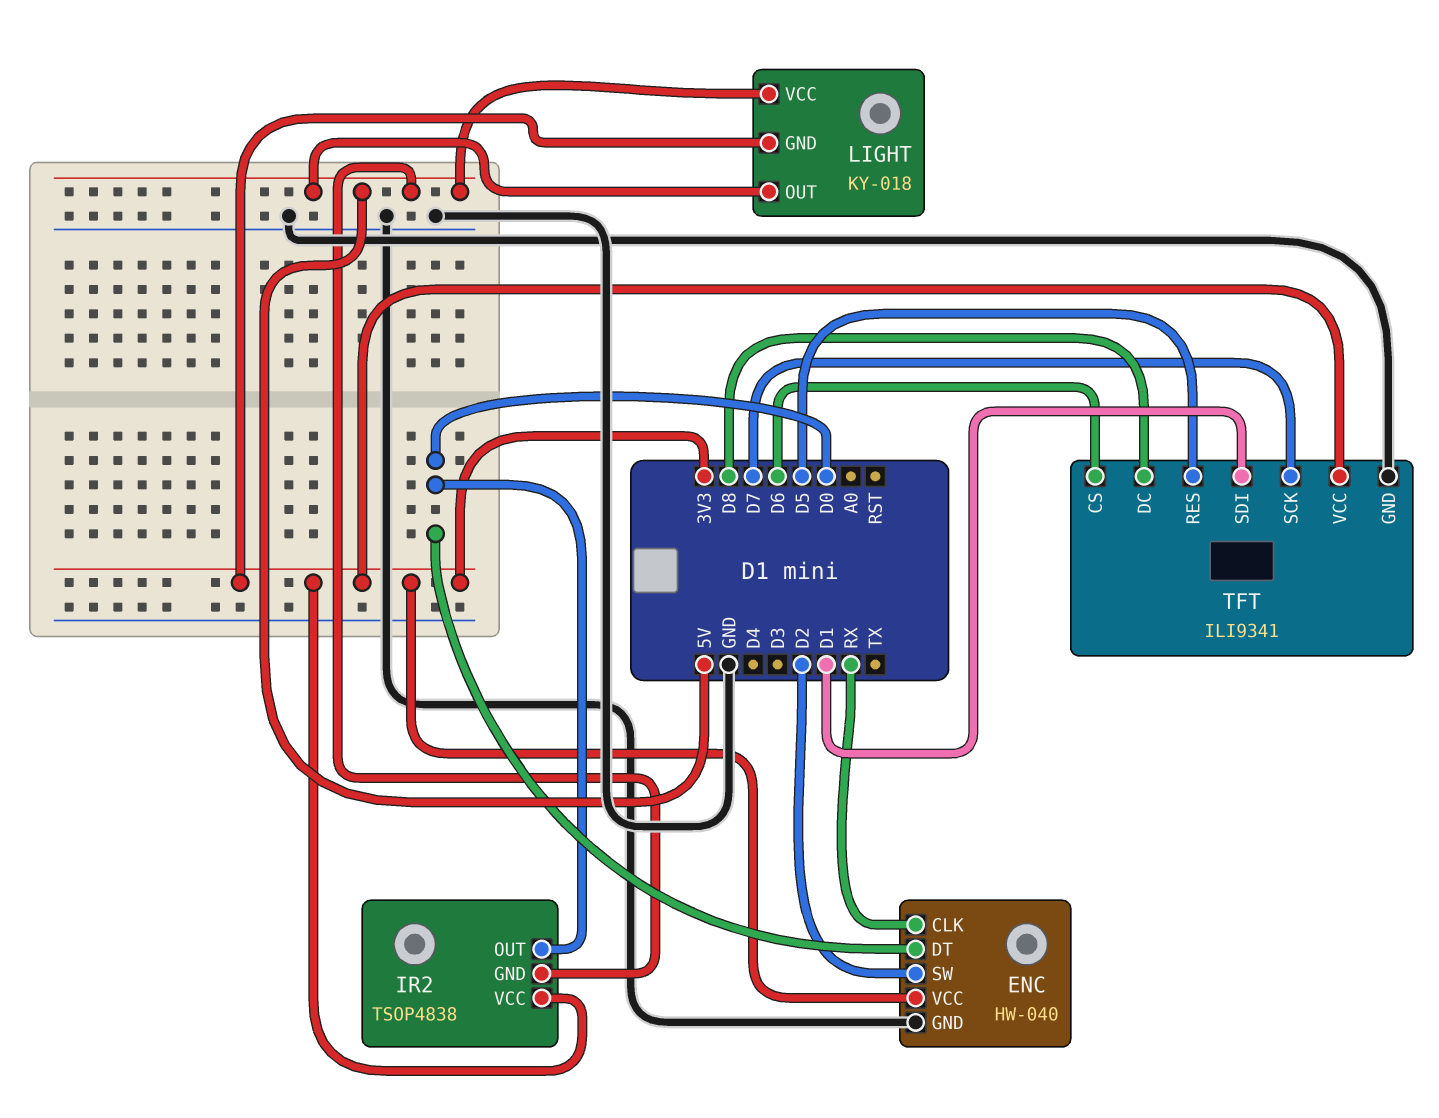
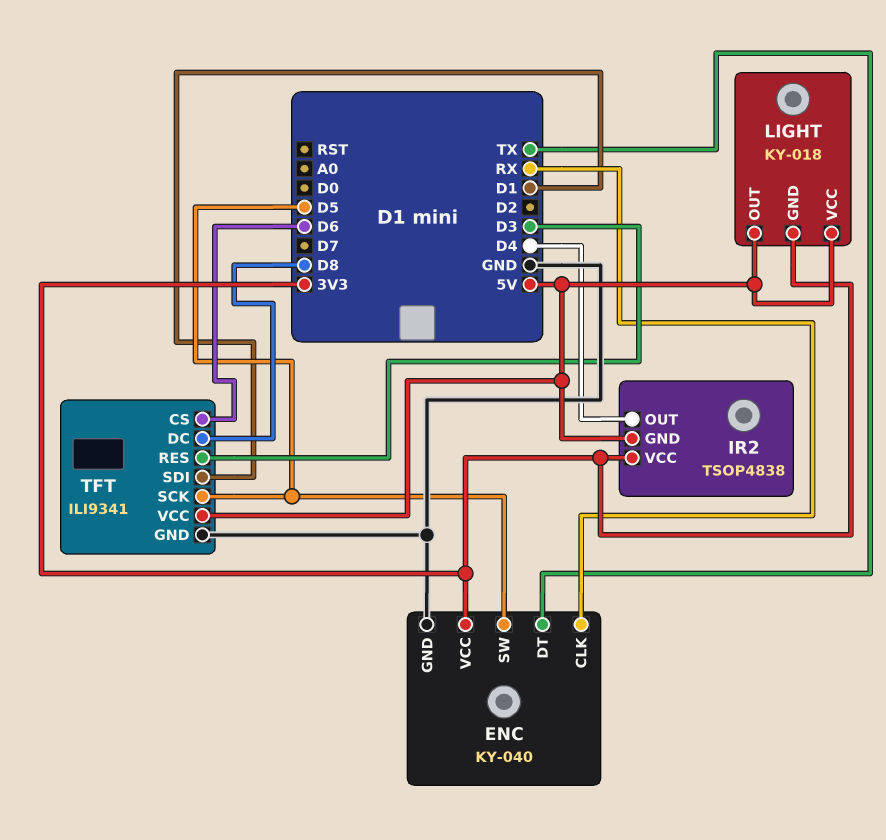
ENC: HW-040 -> KY-040
ENC pin DT: D0 -> TX
ENC pin SW: D2 -> D5
IR2 pin OUT: D0 -> D4
TFT pin RES: D5 -> D3
TFT pin SCK: D7 -> D5
TFT pin VCC: 3V3 -> 5V

